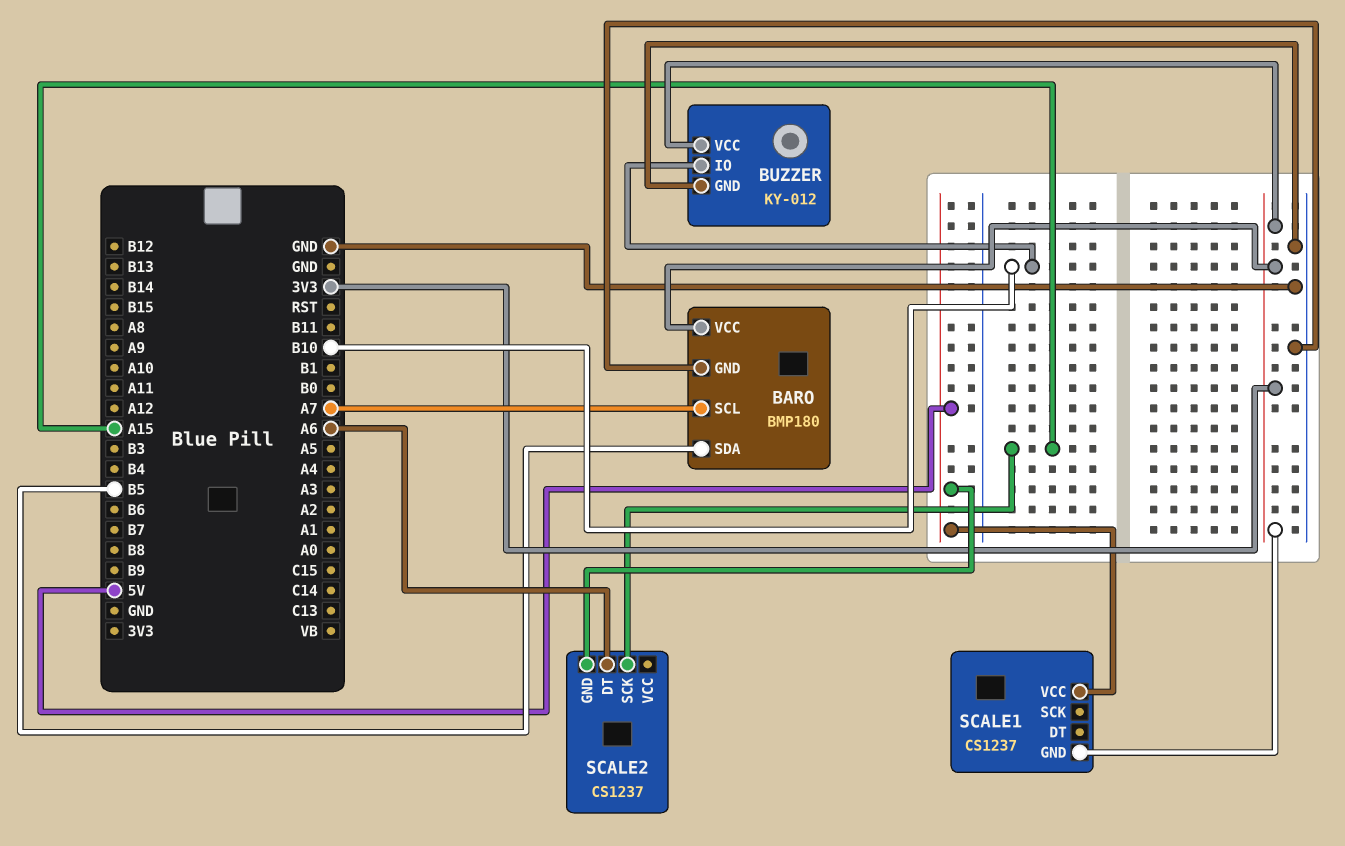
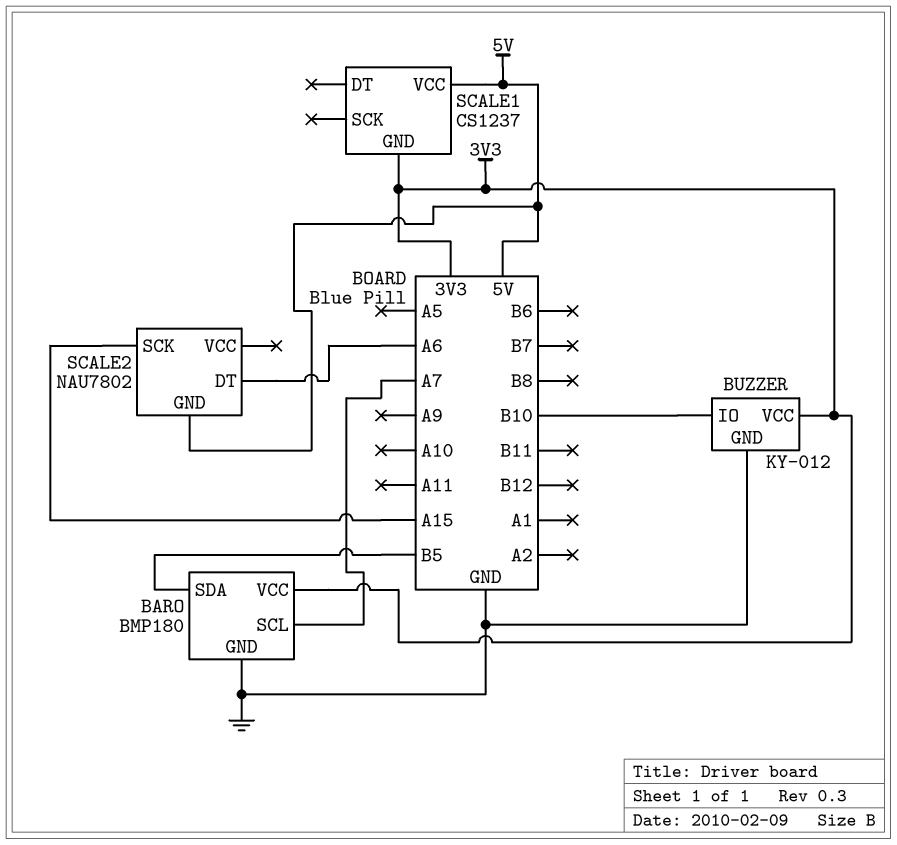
SCALE2: CS1237 -> NAU7802

